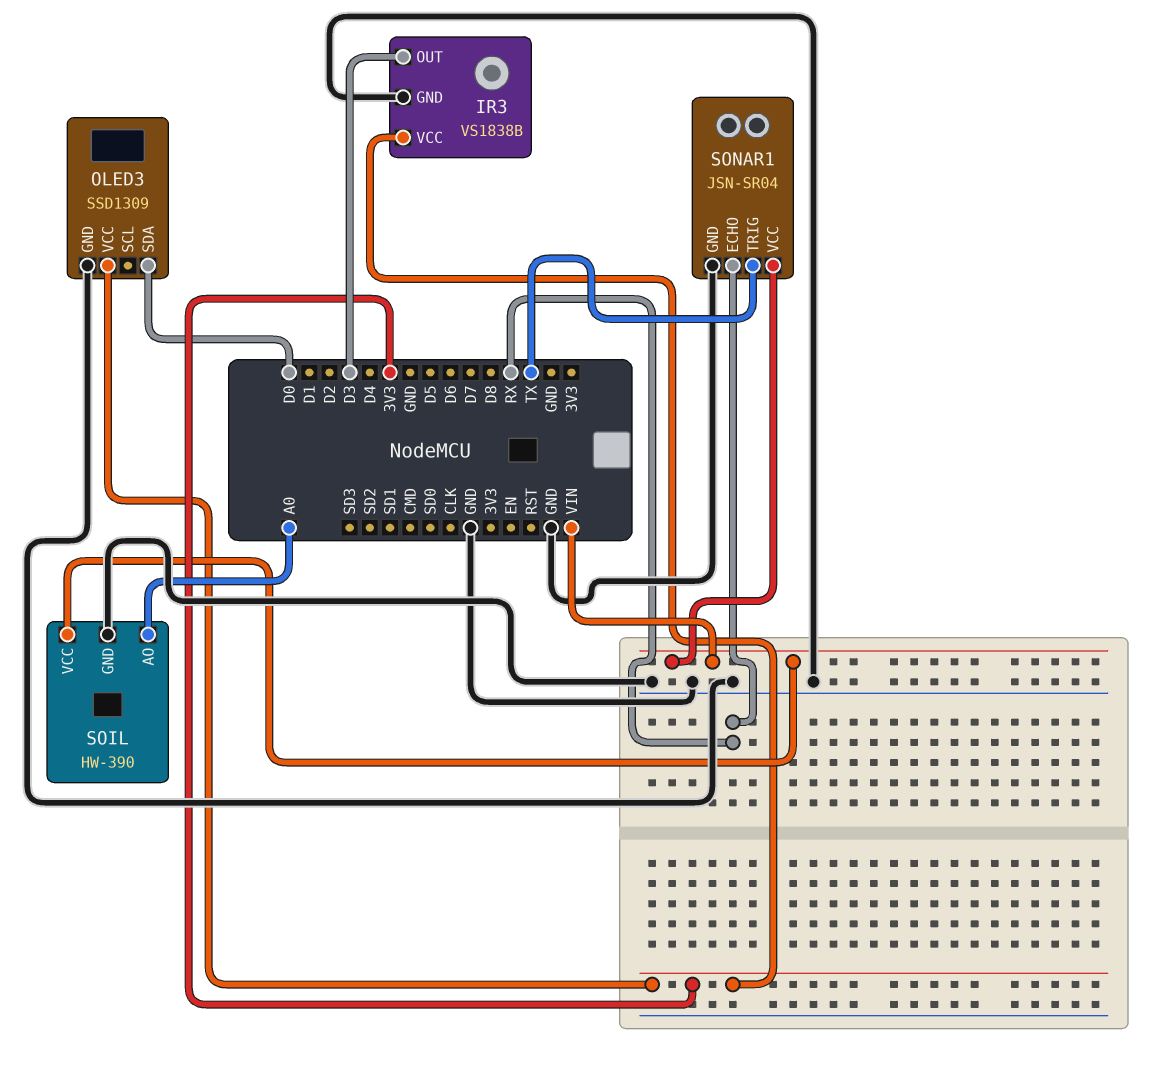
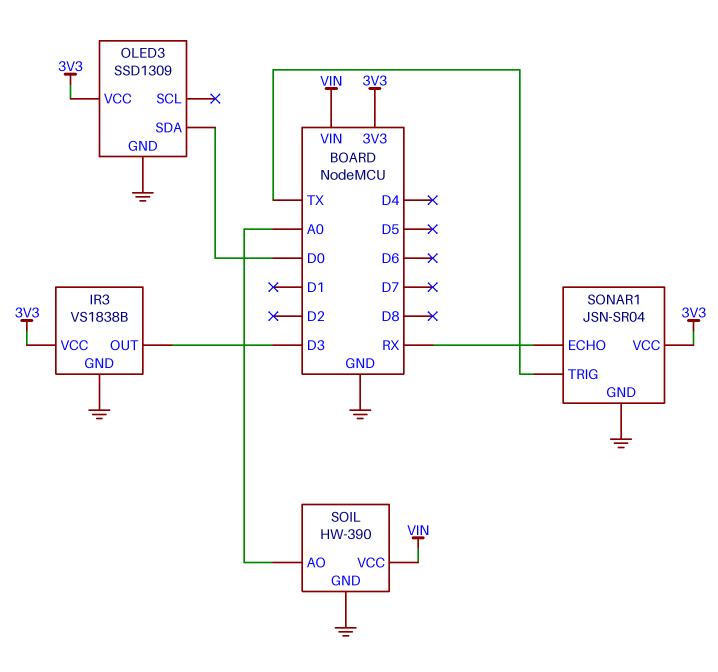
SONAR1 pin VCC: VIN -> 3V3

